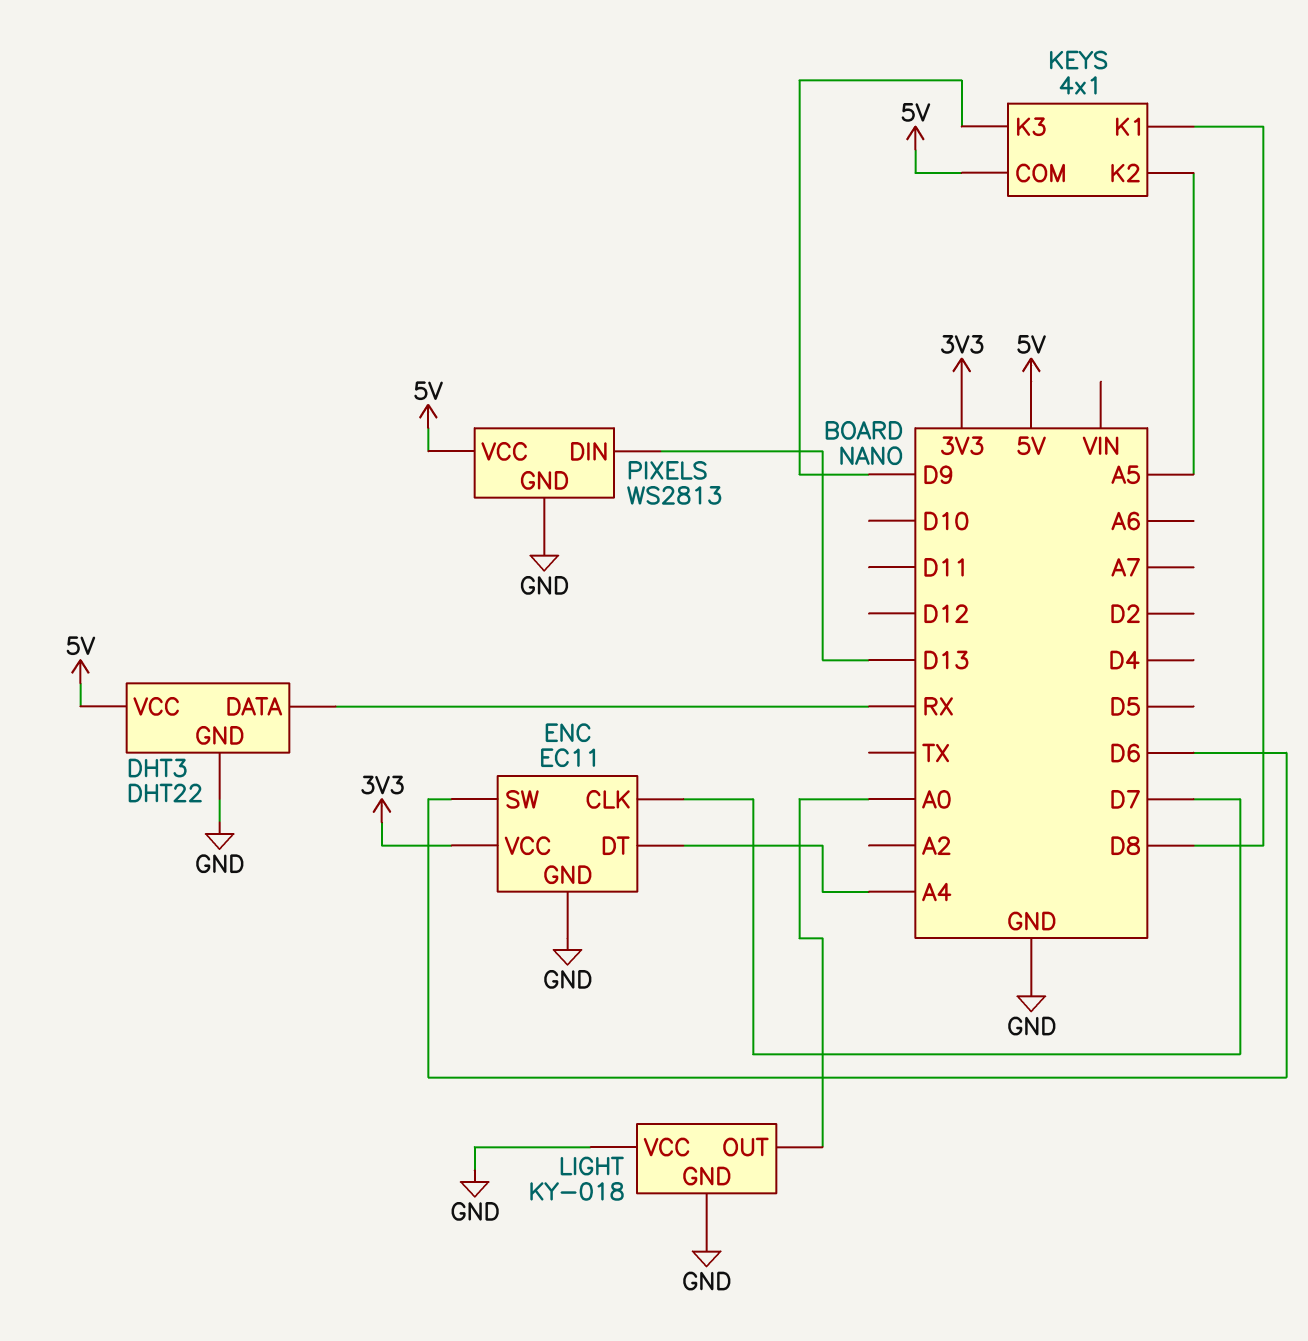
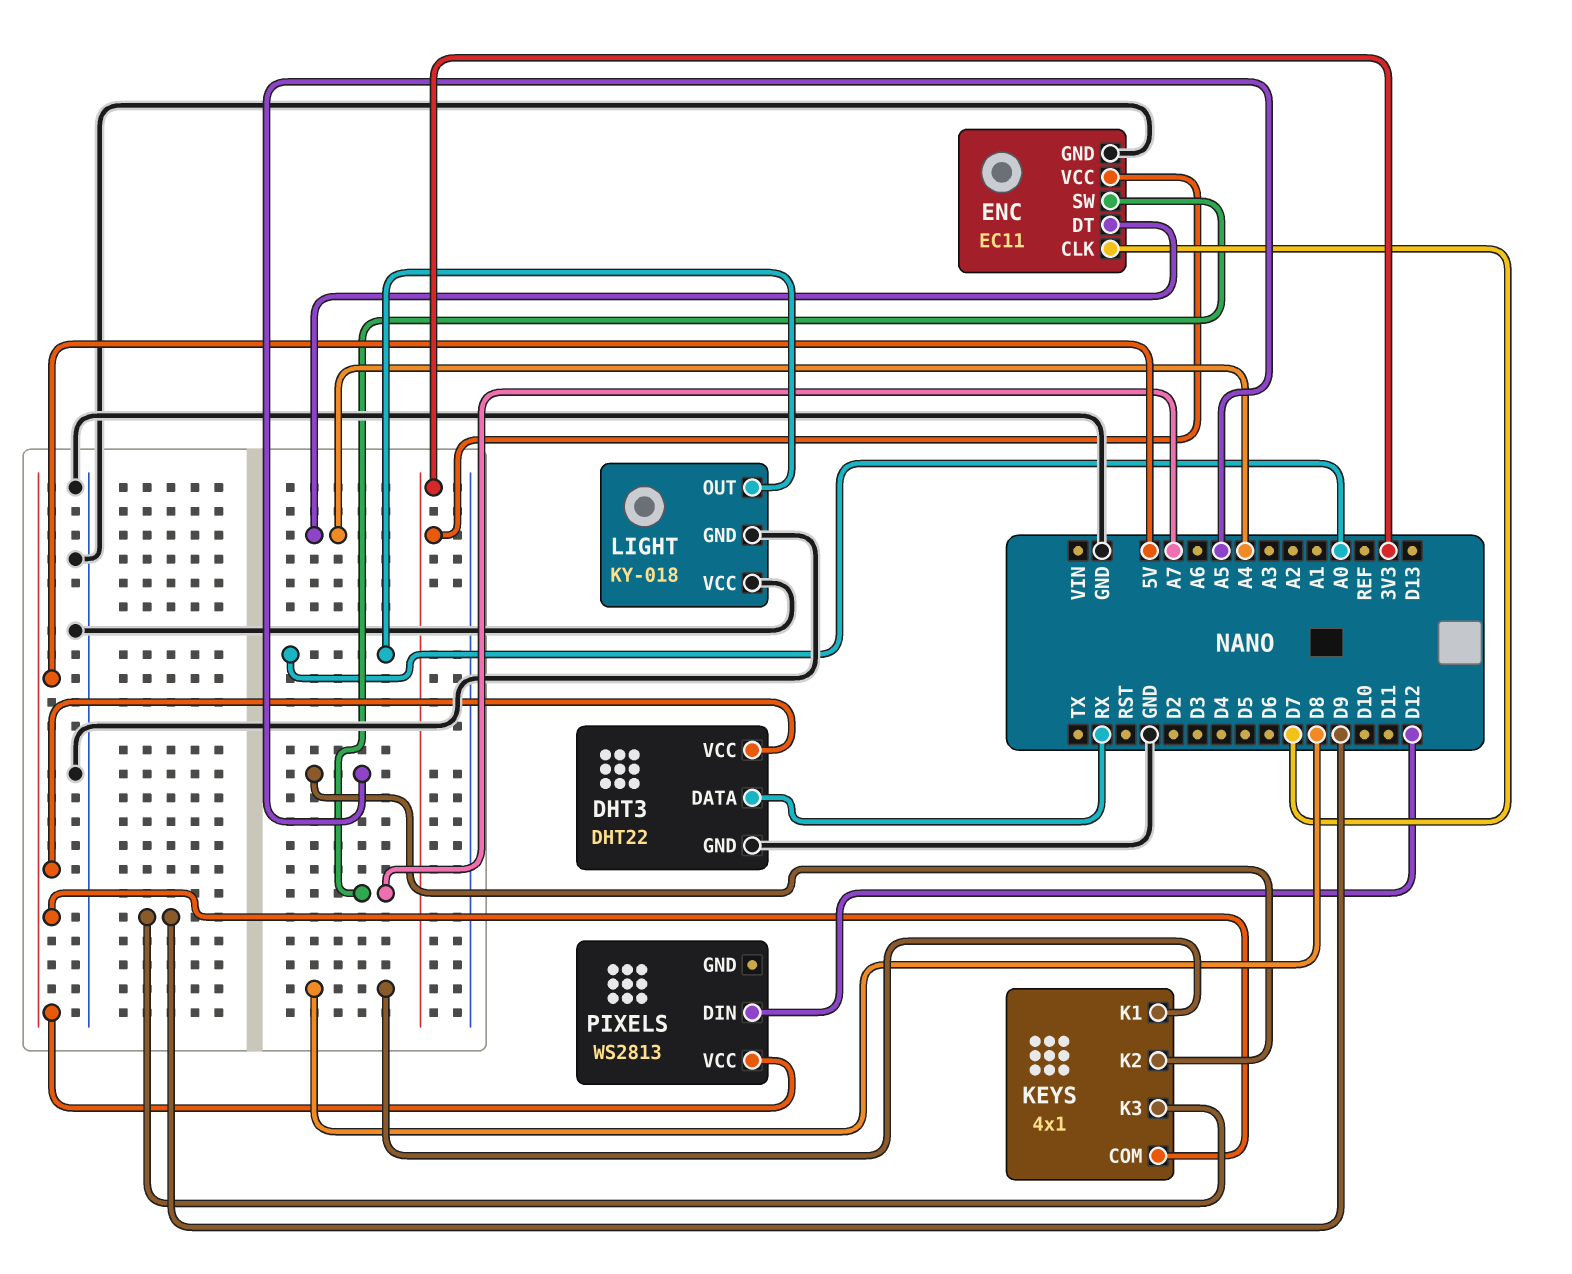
ENC pin SW: D6 -> A7
PIXELS pin DIN: D13 -> D12
PIXELS pin GND: GND -> none

